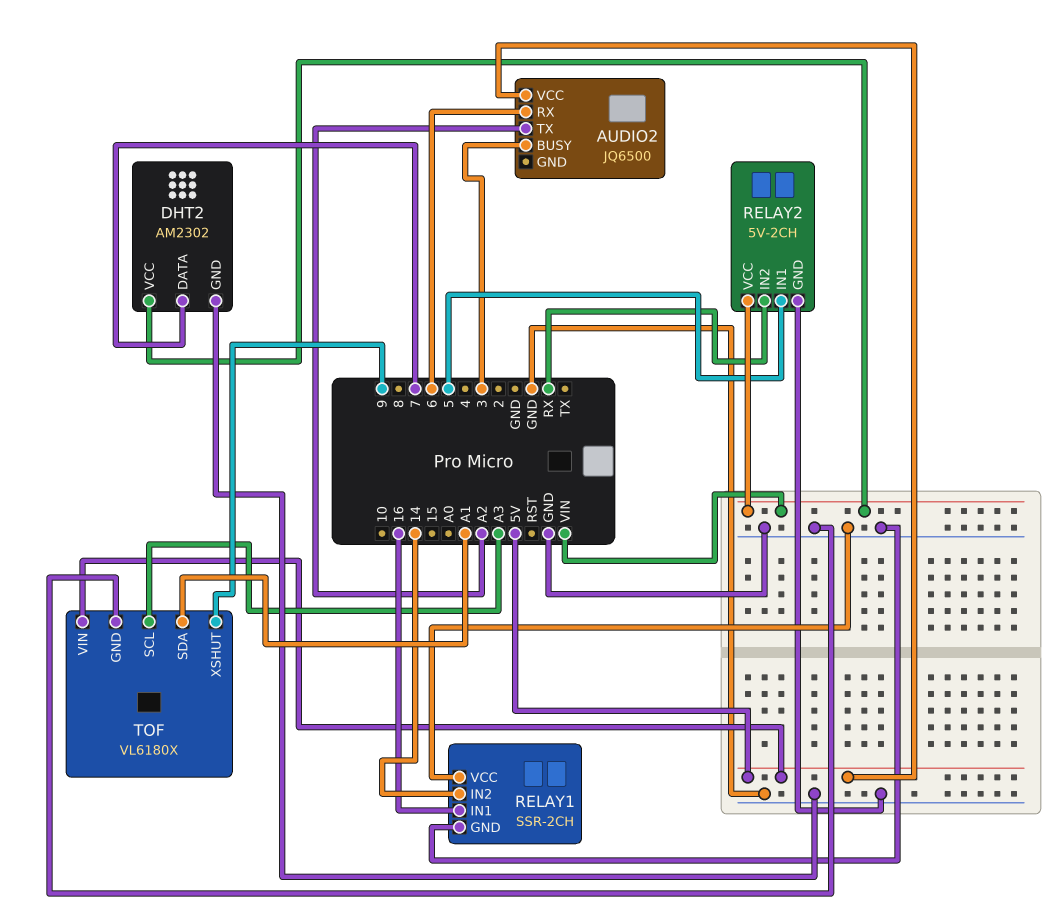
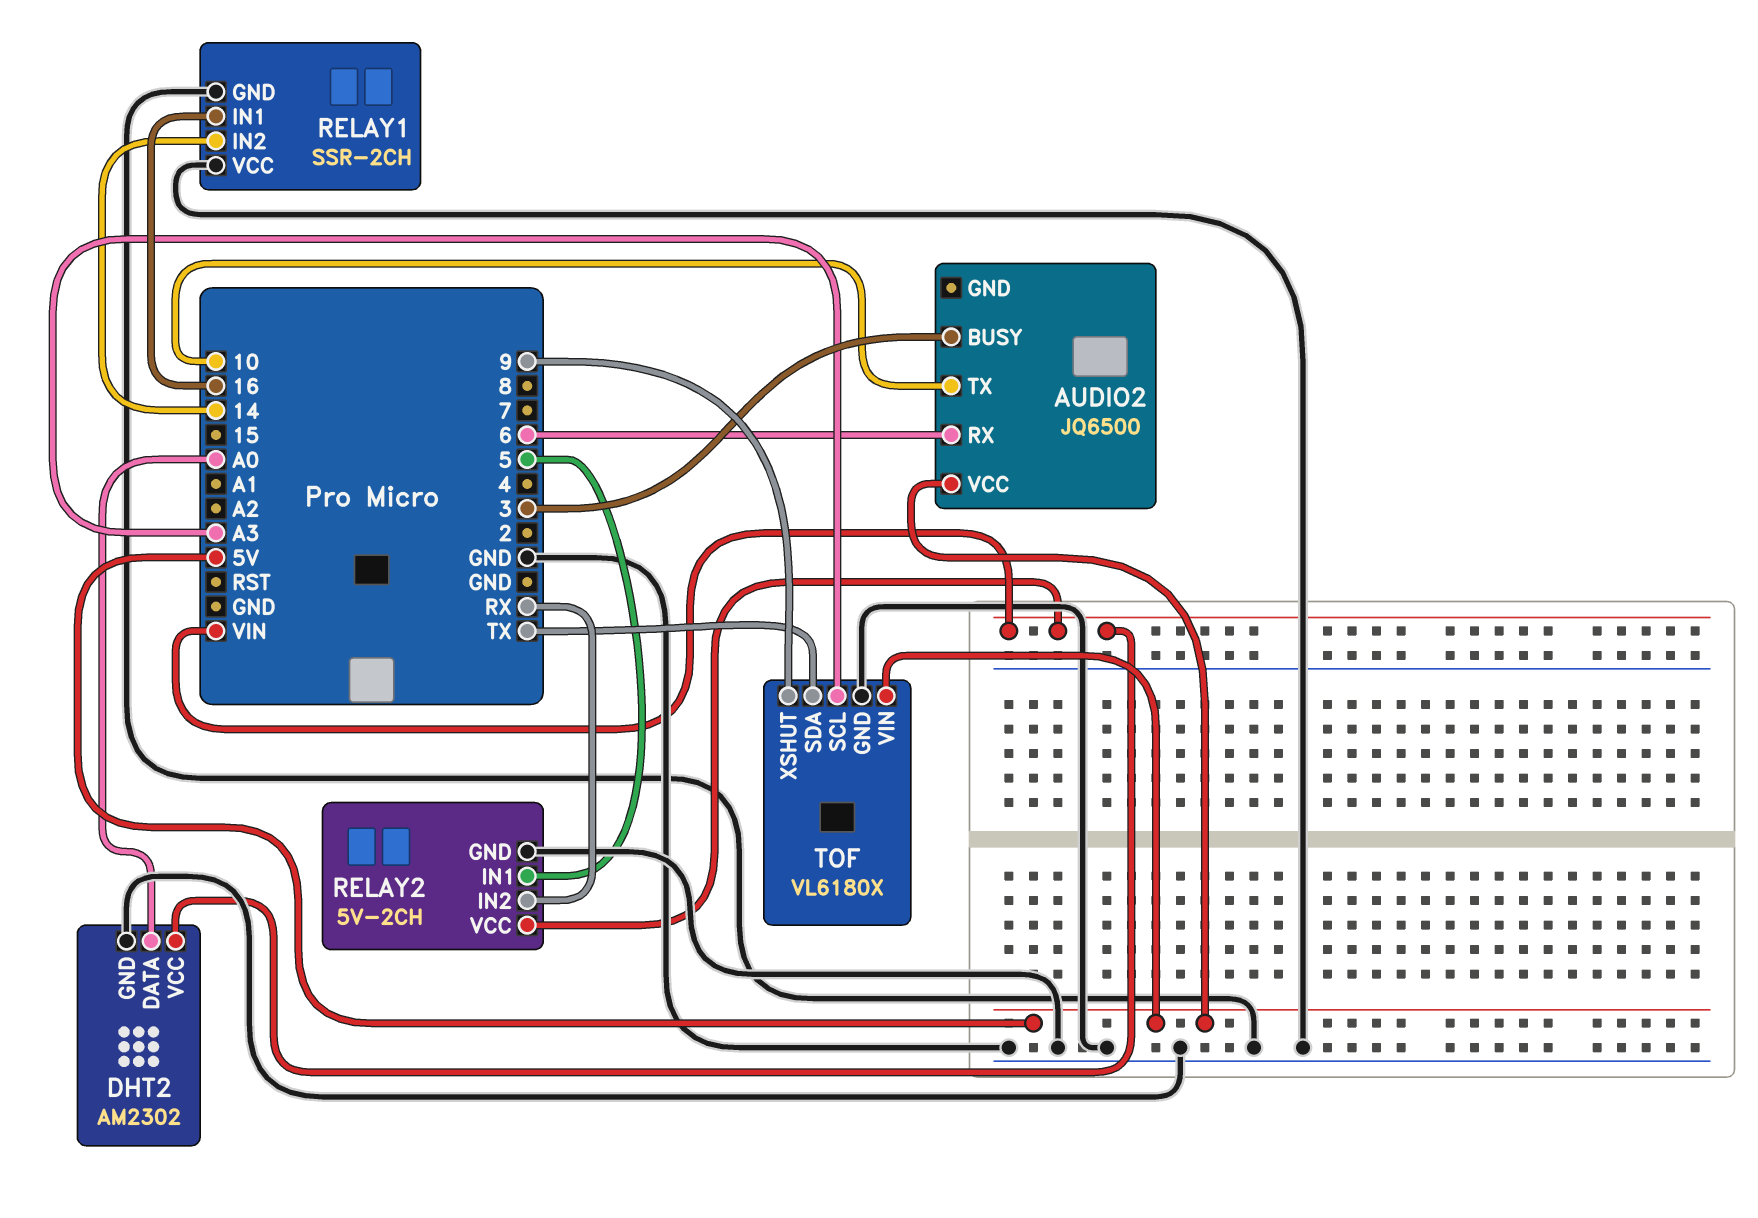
AUDIO2 pin TX: A2 -> 10
DHT2 pin DATA: 7 -> A0
TOF pin SDA: A1 -> TX

